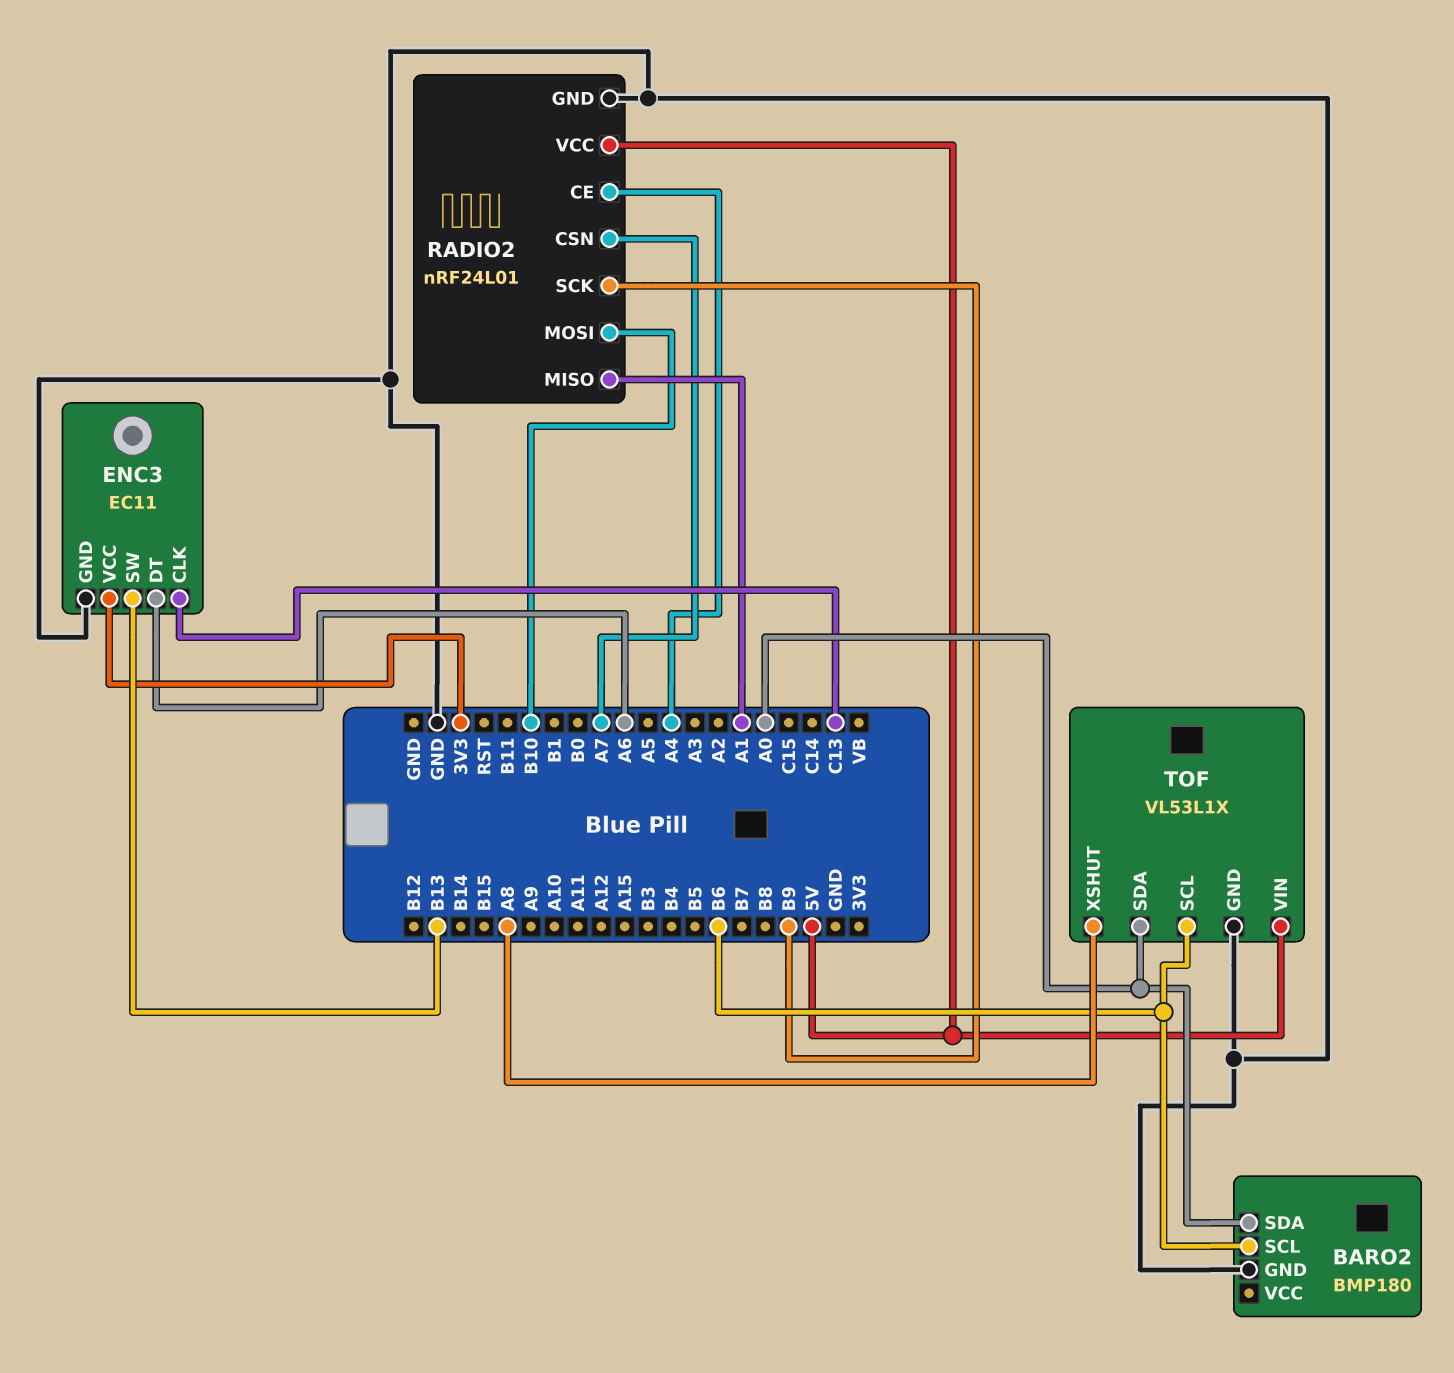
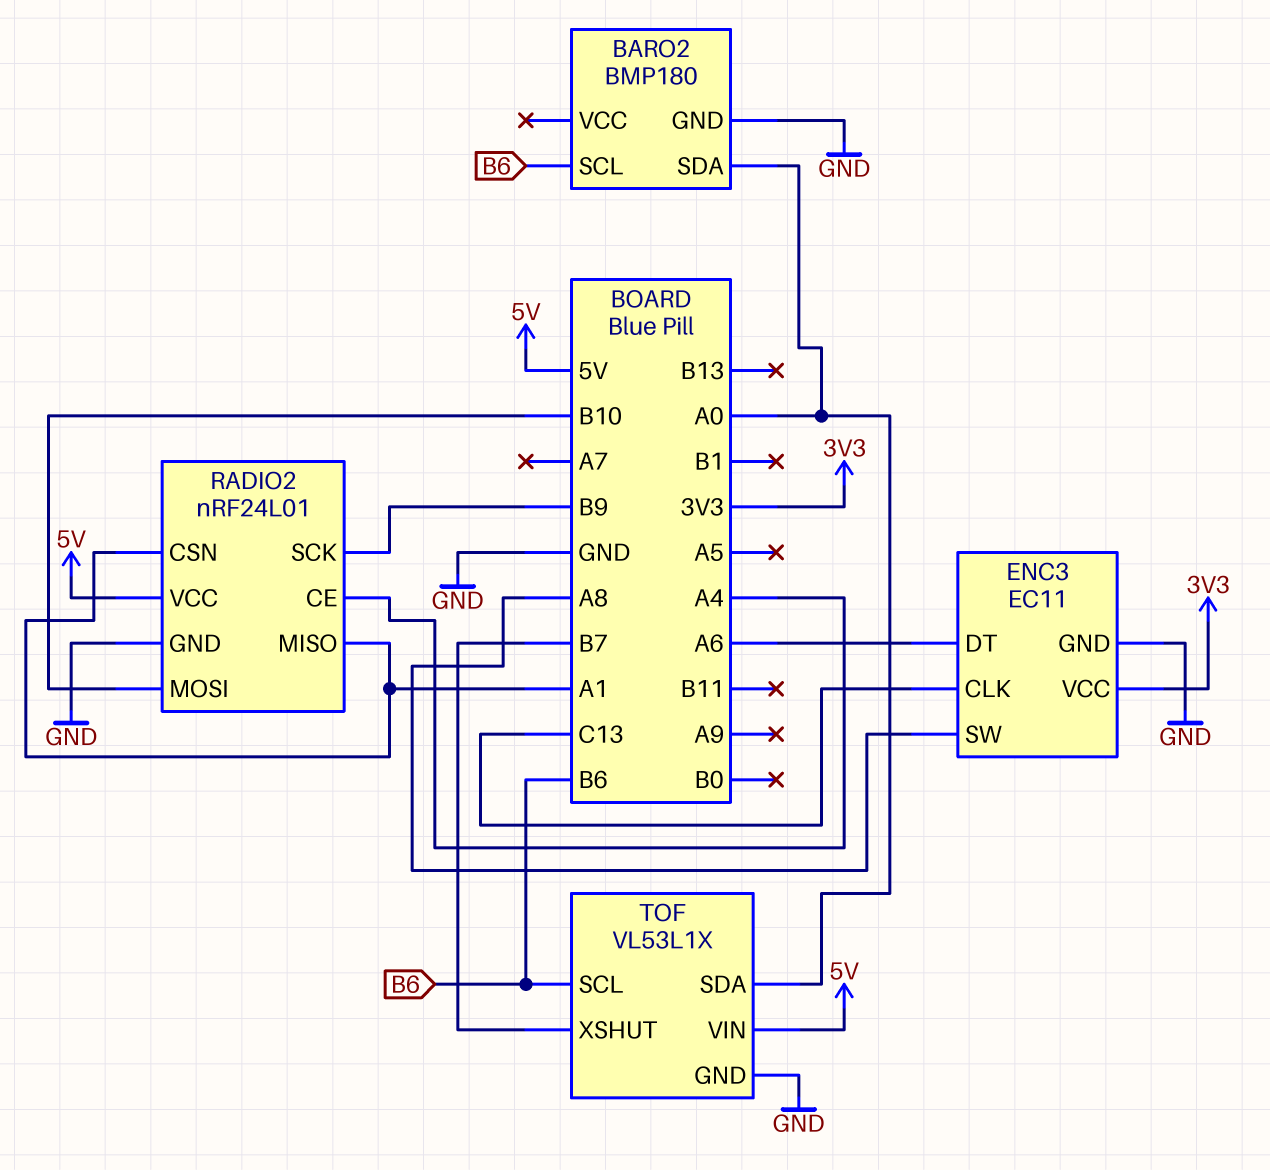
ENC3 pin SW: B13 -> A8
RADIO2 pin CSN: A7 -> A1
TOF pin XSHUT: A8 -> B7

